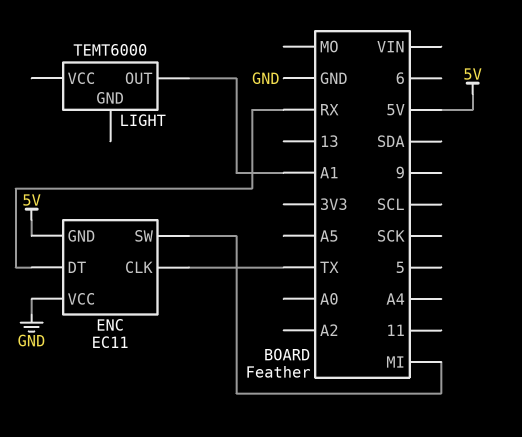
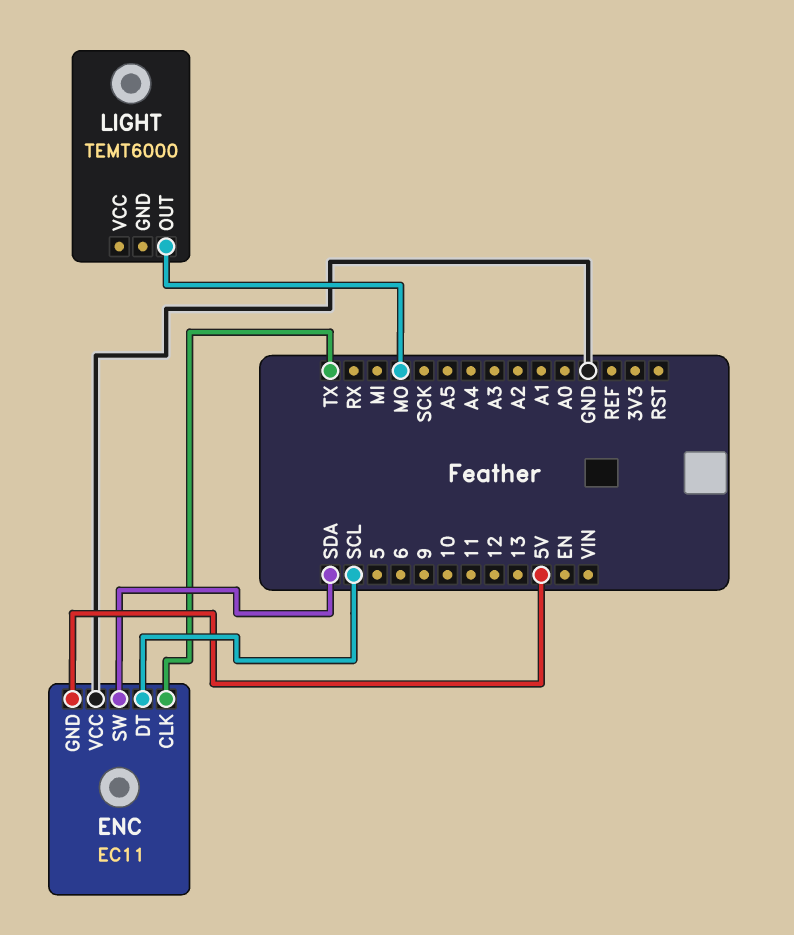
ENC pin DT: RX -> SCL
ENC pin SW: MI -> SDA
LIGHT pin OUT: A1 -> MO

